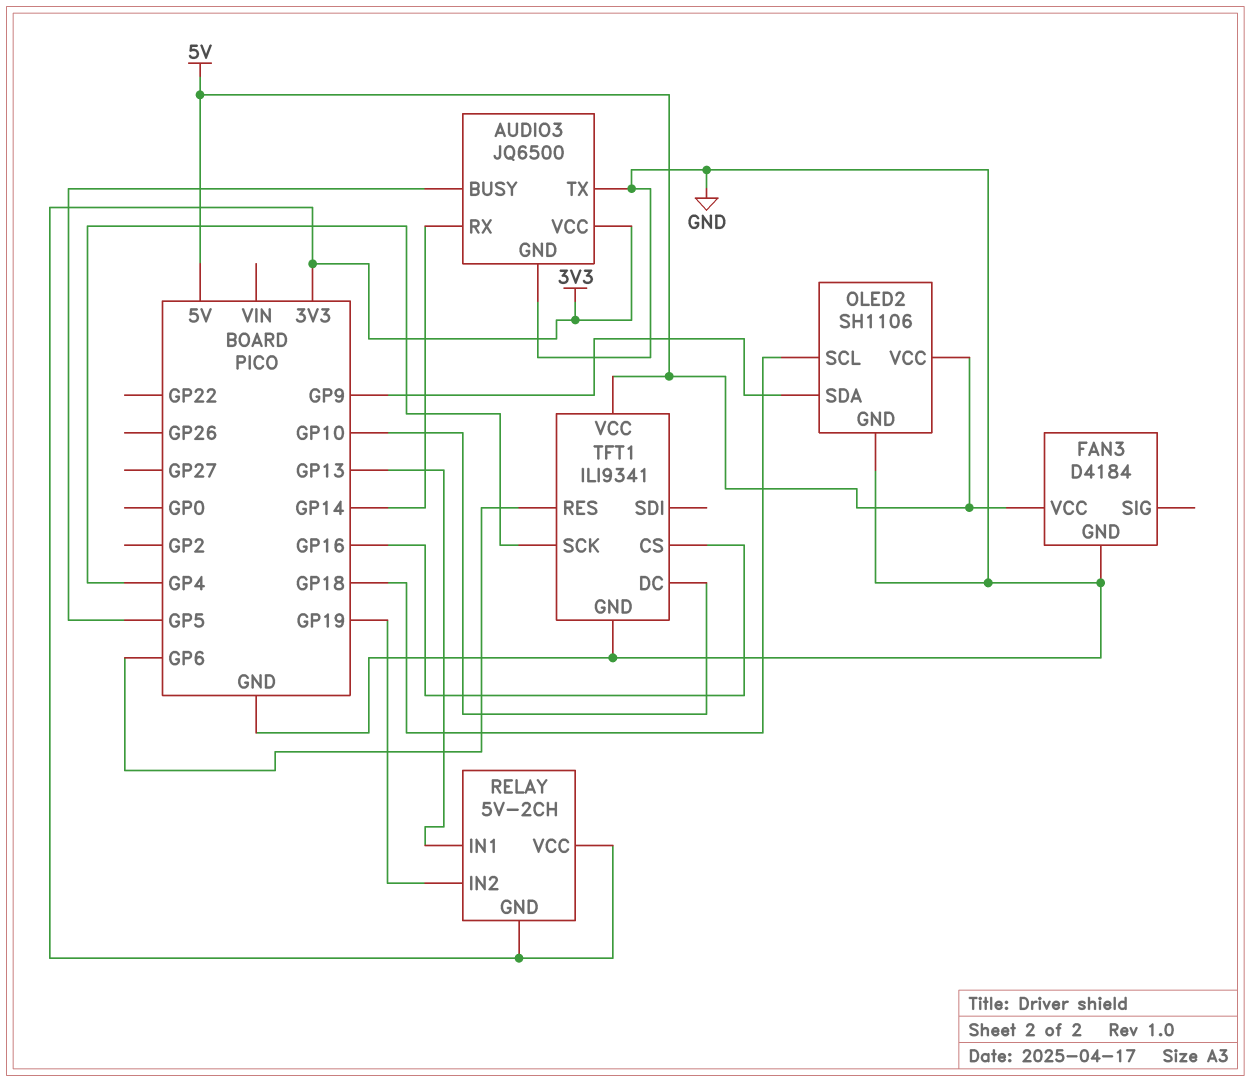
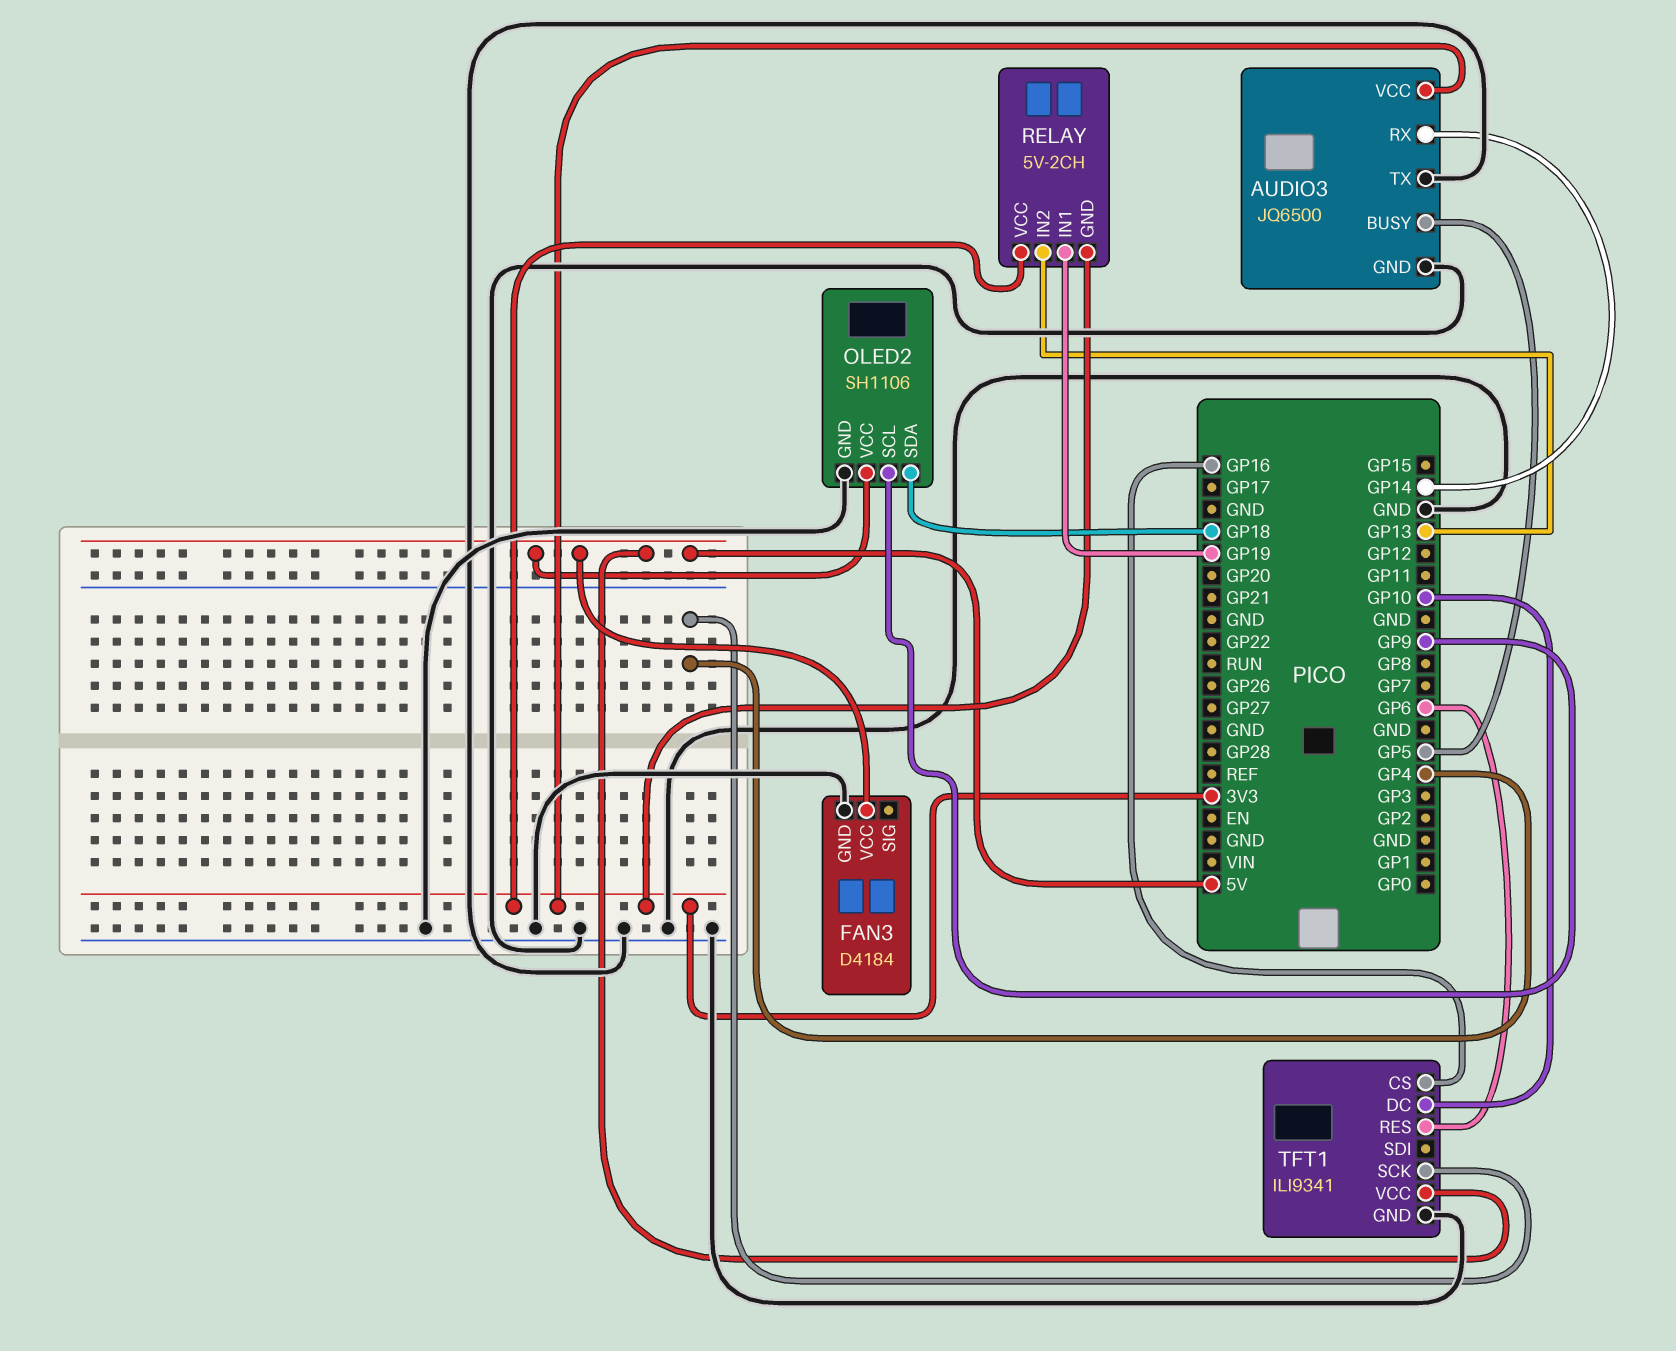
OLED2 pin SCL: GP18 -> GP9
OLED2 pin SDA: GP9 -> GP18
RELAY pin IN1: GP13 -> GP19
RELAY pin IN2: GP19 -> GP13

